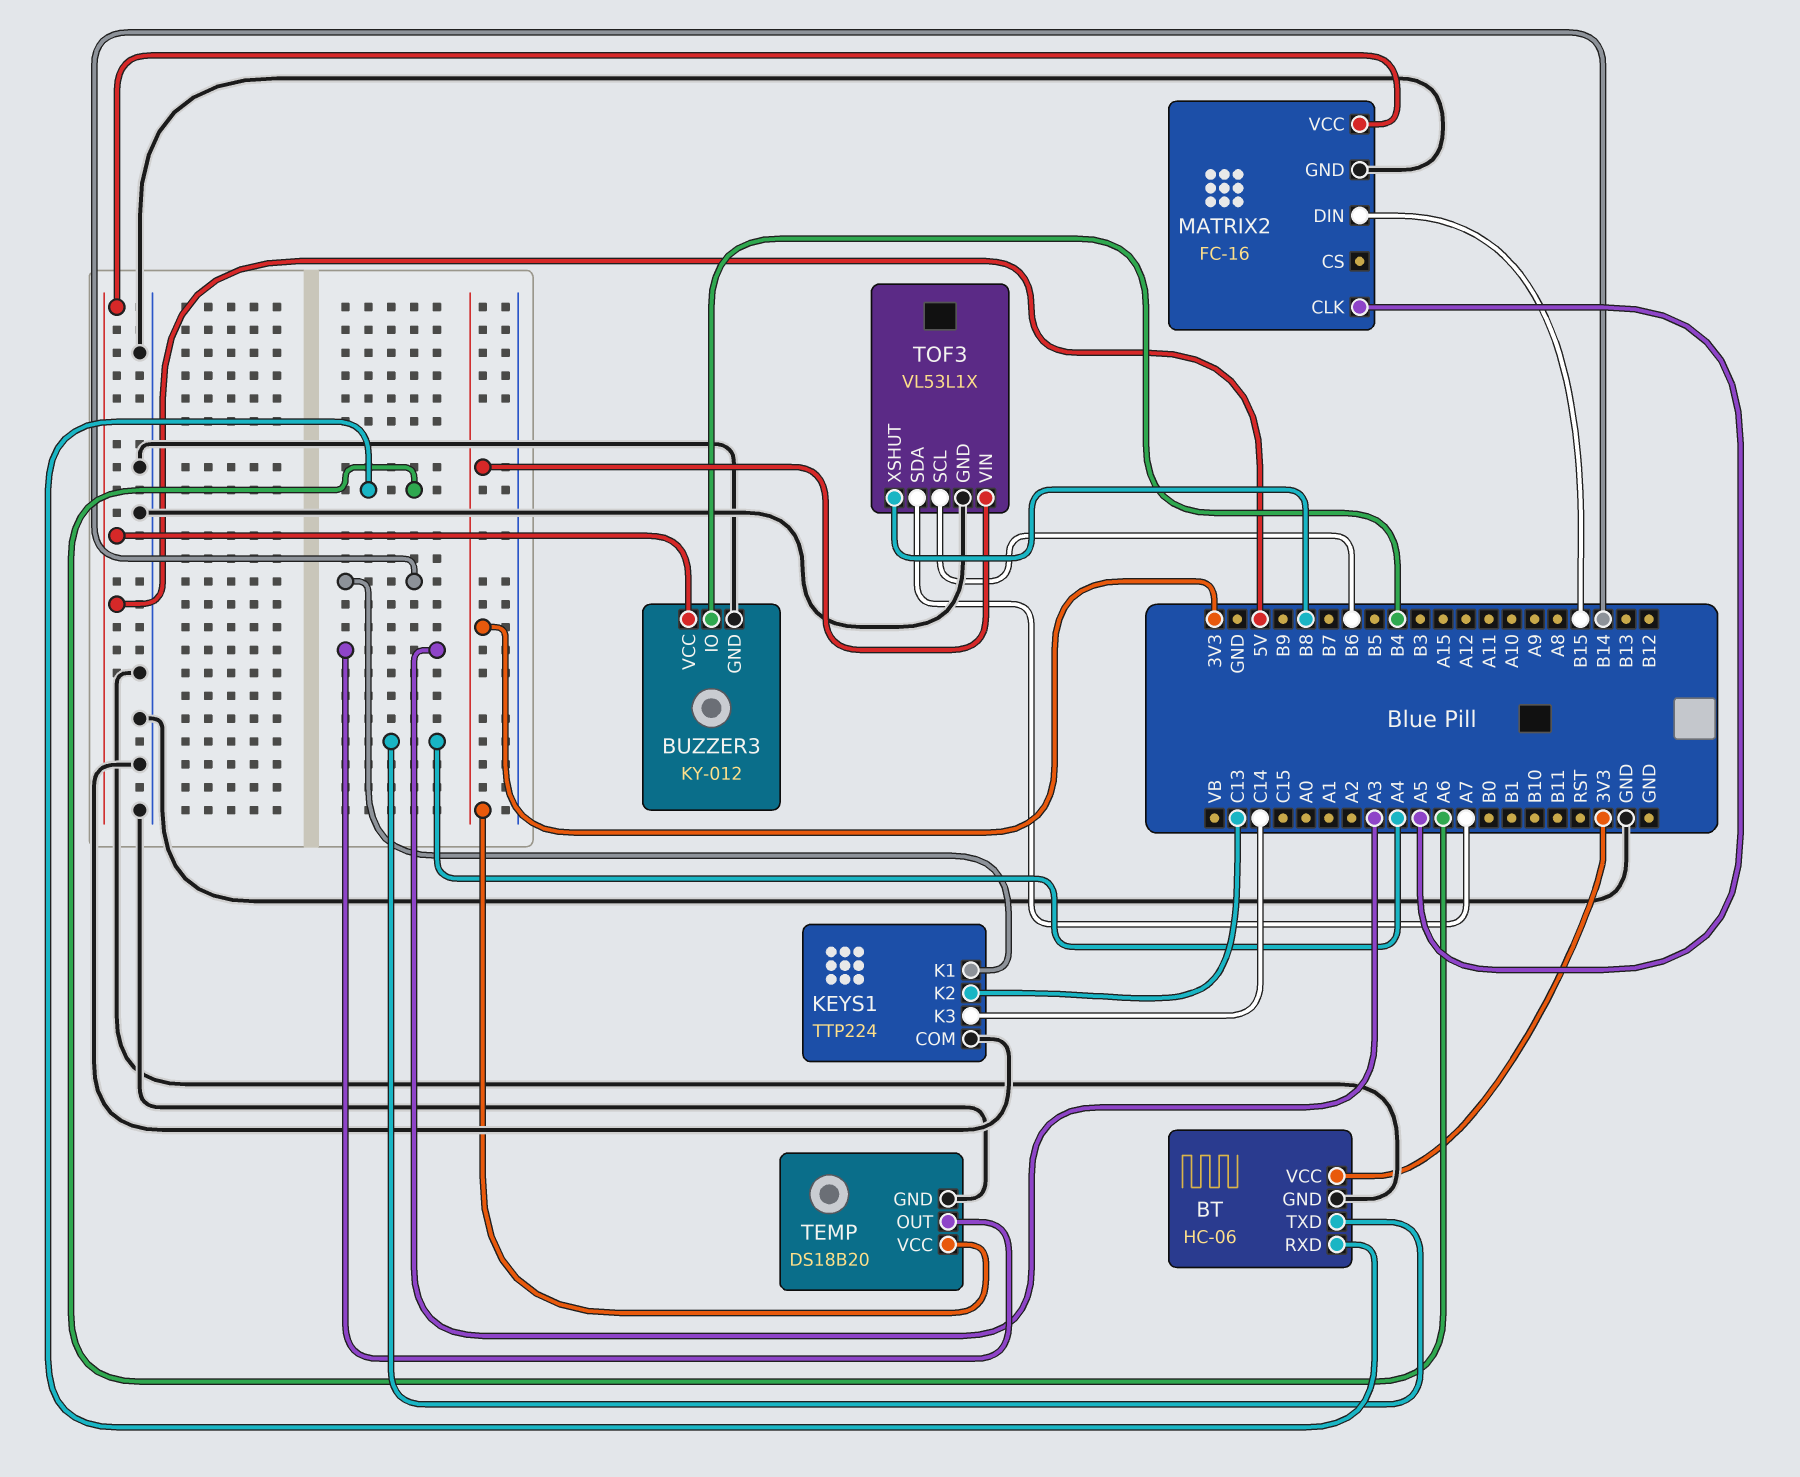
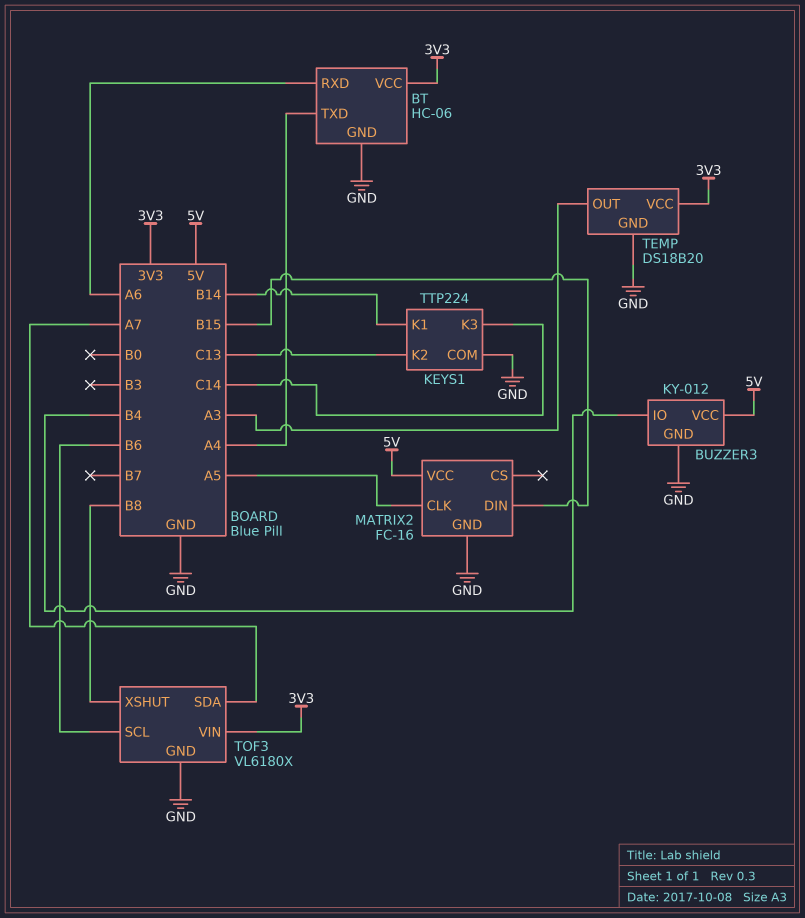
TOF3: VL53L1X -> VL6180X

